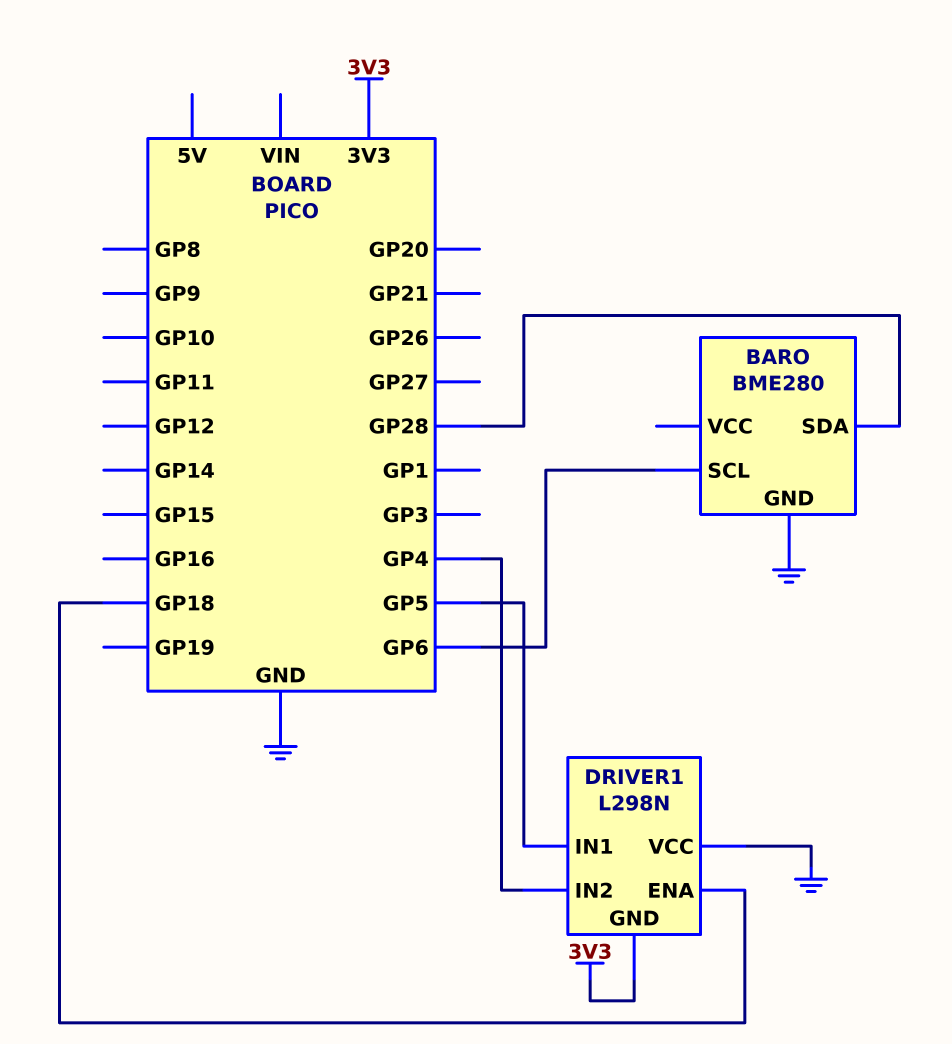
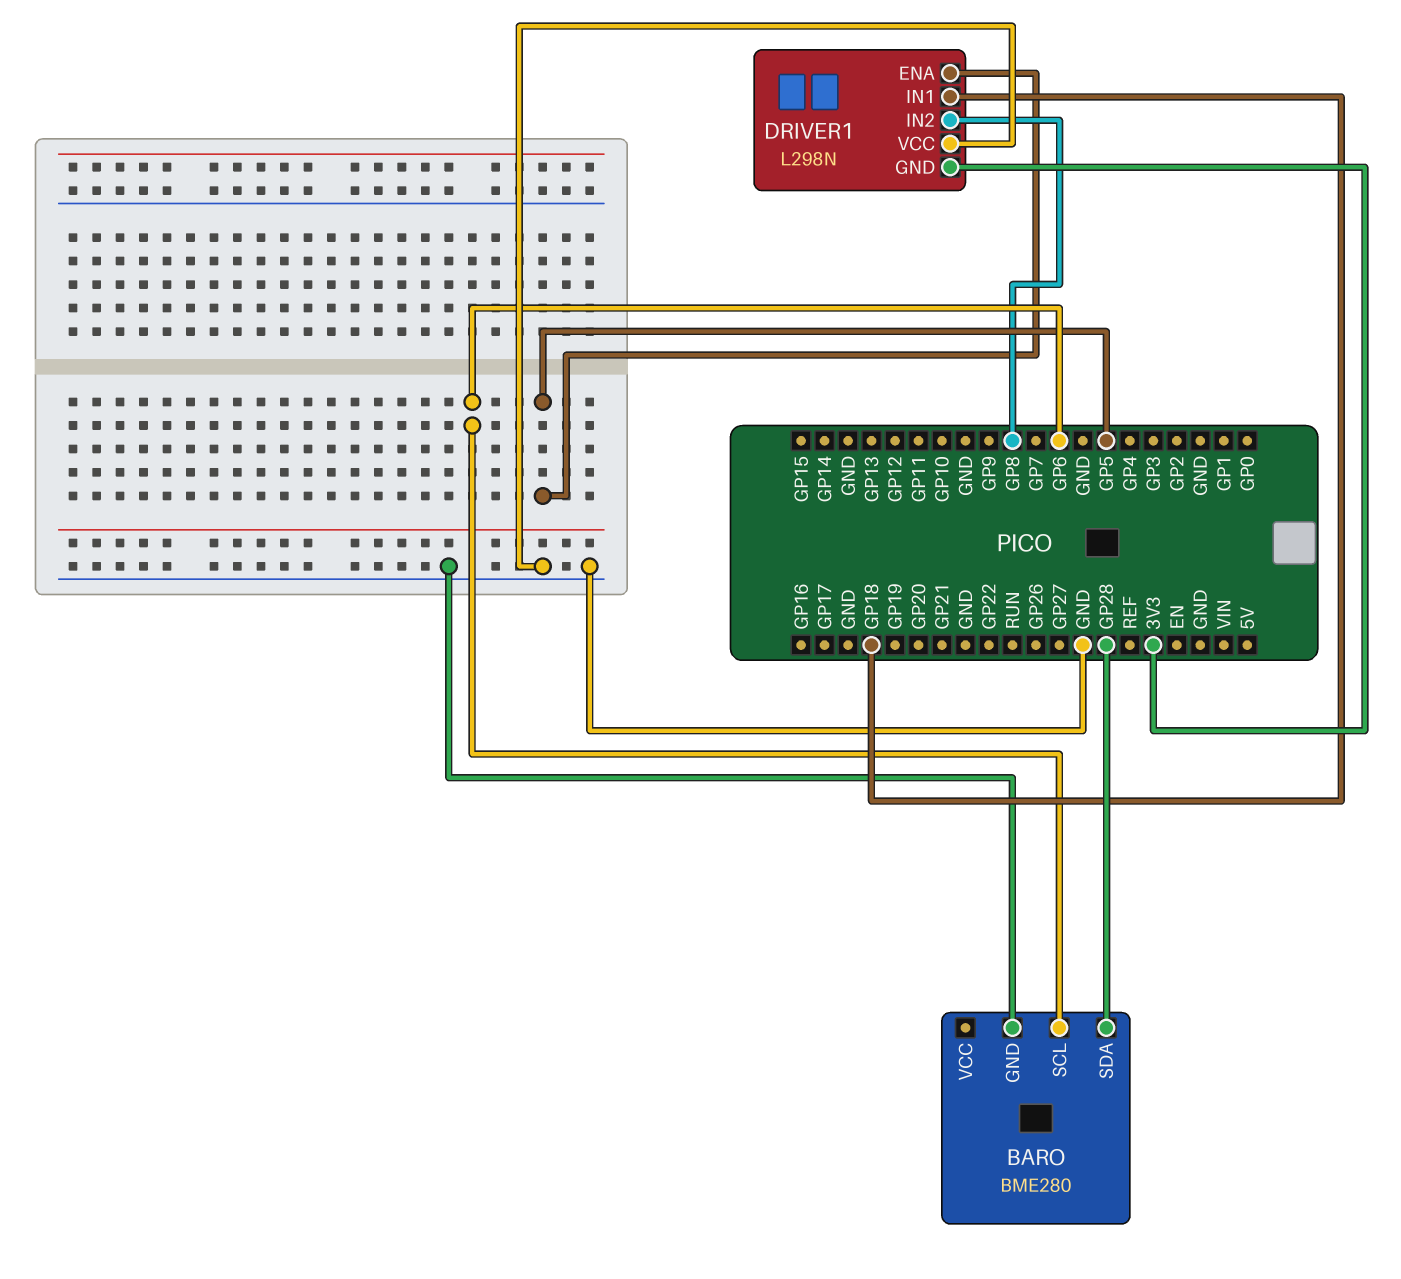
DRIVER1 pin ENA: GP18 -> GP5
DRIVER1 pin IN1: GP5 -> GP18
DRIVER1 pin IN2: GP4 -> GP8

